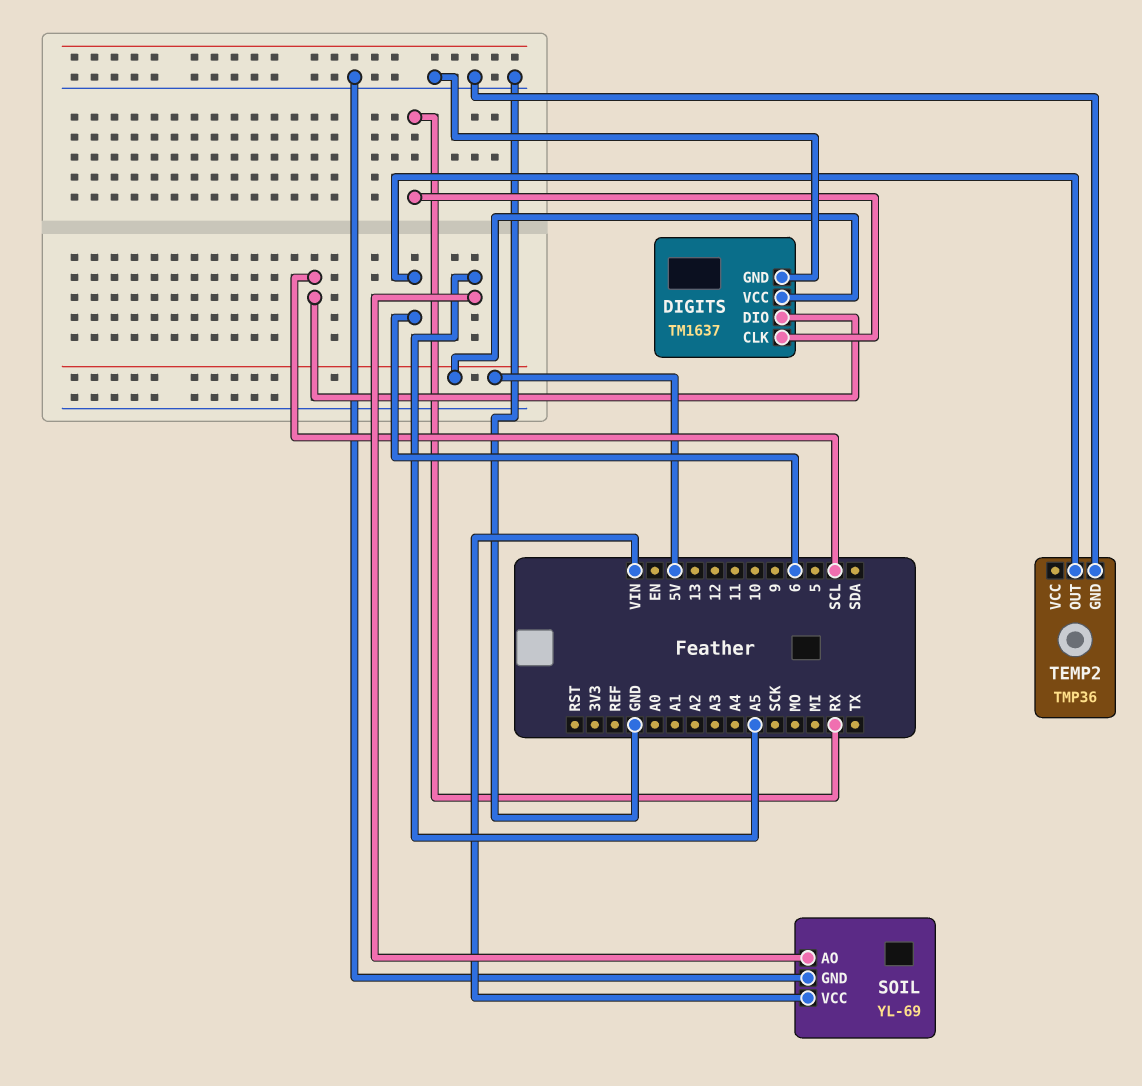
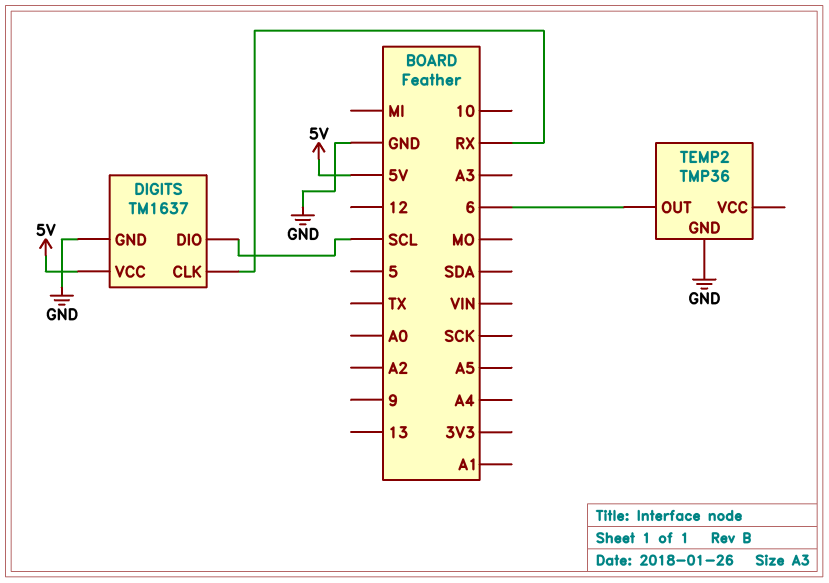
SOIL: YL-69 -> none
SOIL pin AO: A5 -> none
SOIL pin GND: GND -> none
SOIL pin VCC: VIN -> none

